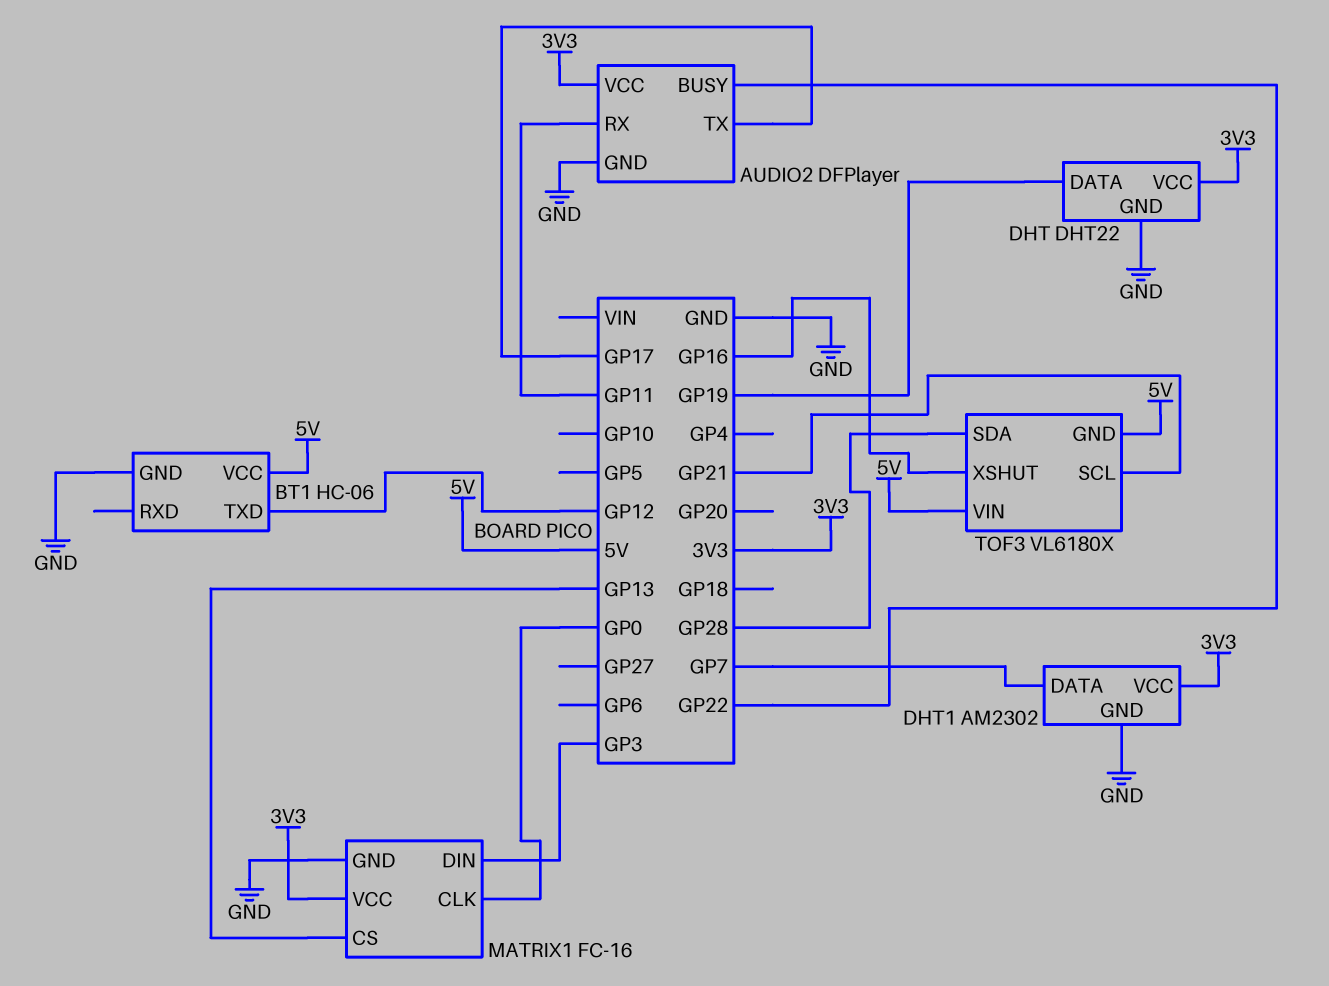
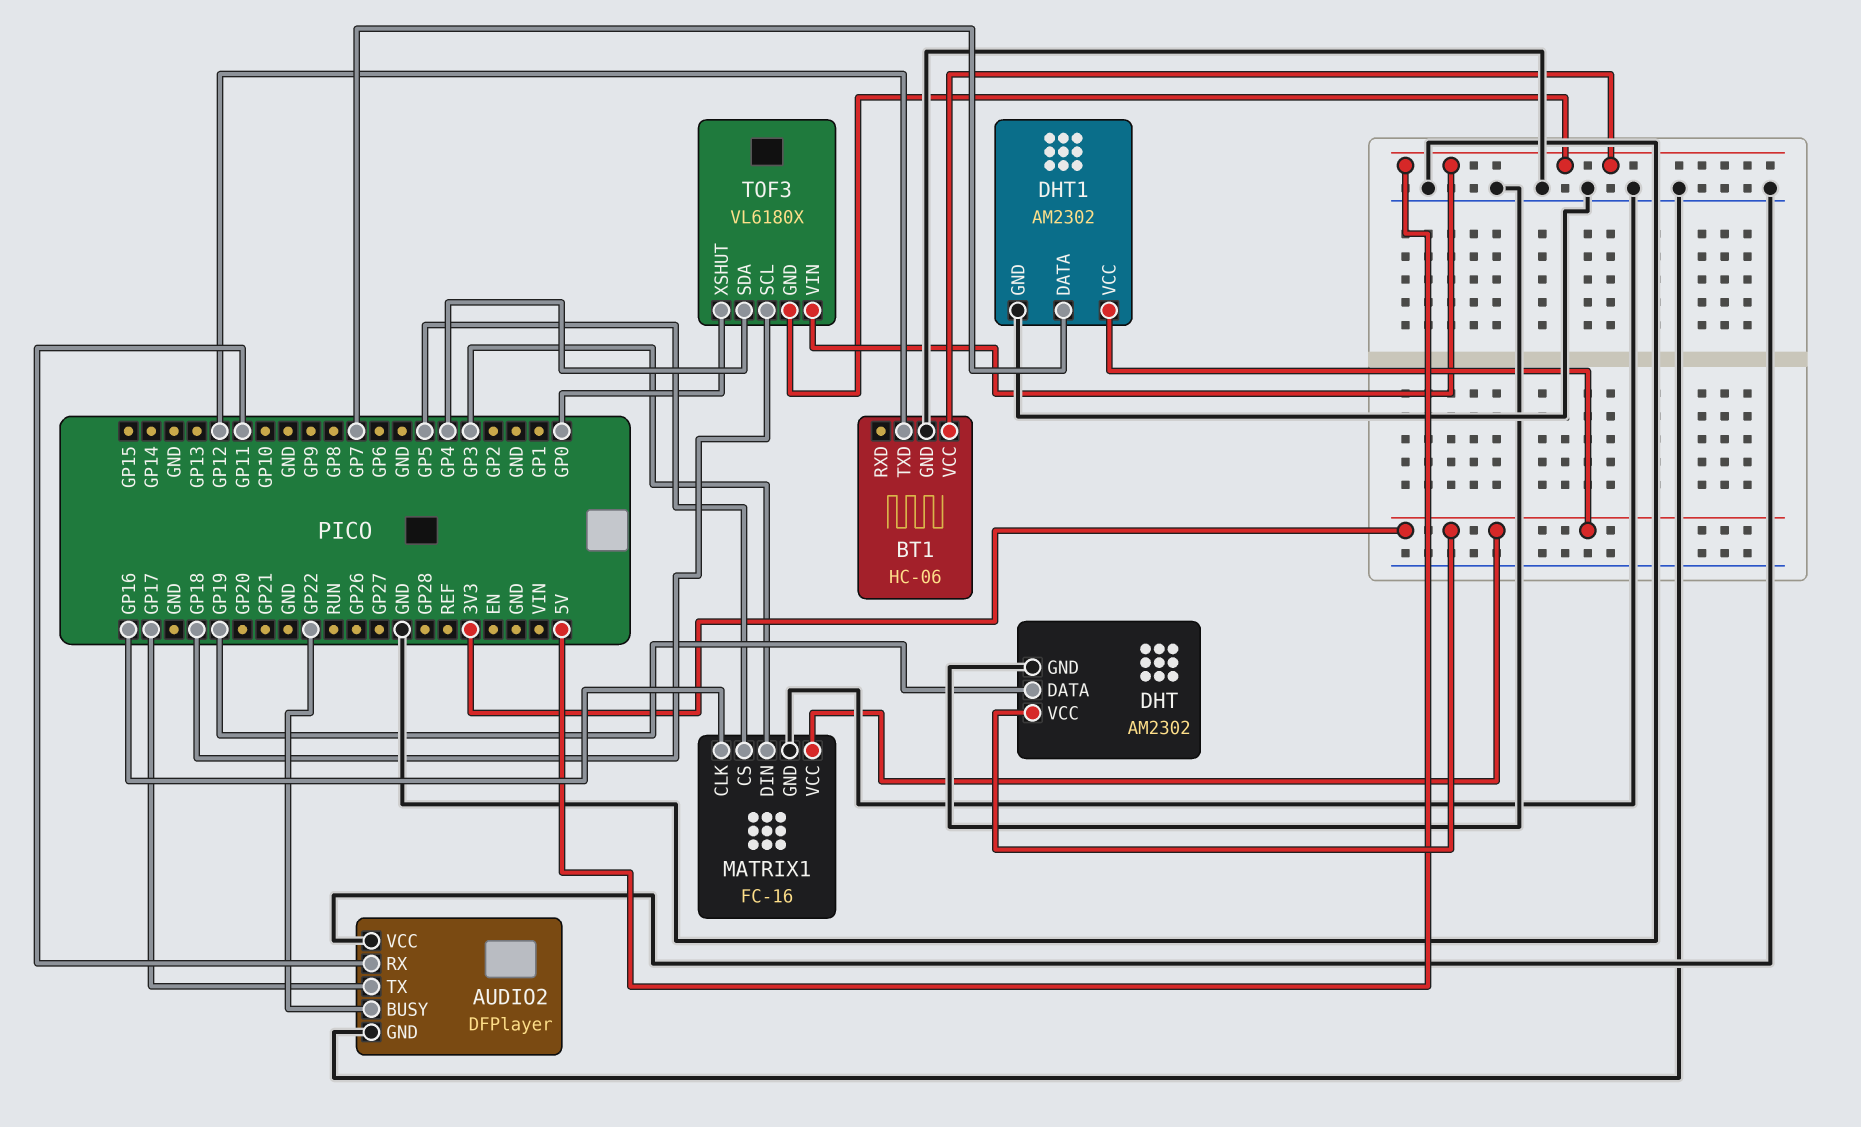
AUDIO2 pin VCC: 3V3 -> GND
DHT: DHT22 -> AM2302
MATRIX1 pin CLK: GP0 -> GP16
MATRIX1 pin CS: GP13 -> GP5
TOF3 pin SCL: GP21 -> GP18
TOF3 pin SDA: GP28 -> GP4
TOF3 pin XSHUT: GP16 -> GP0

